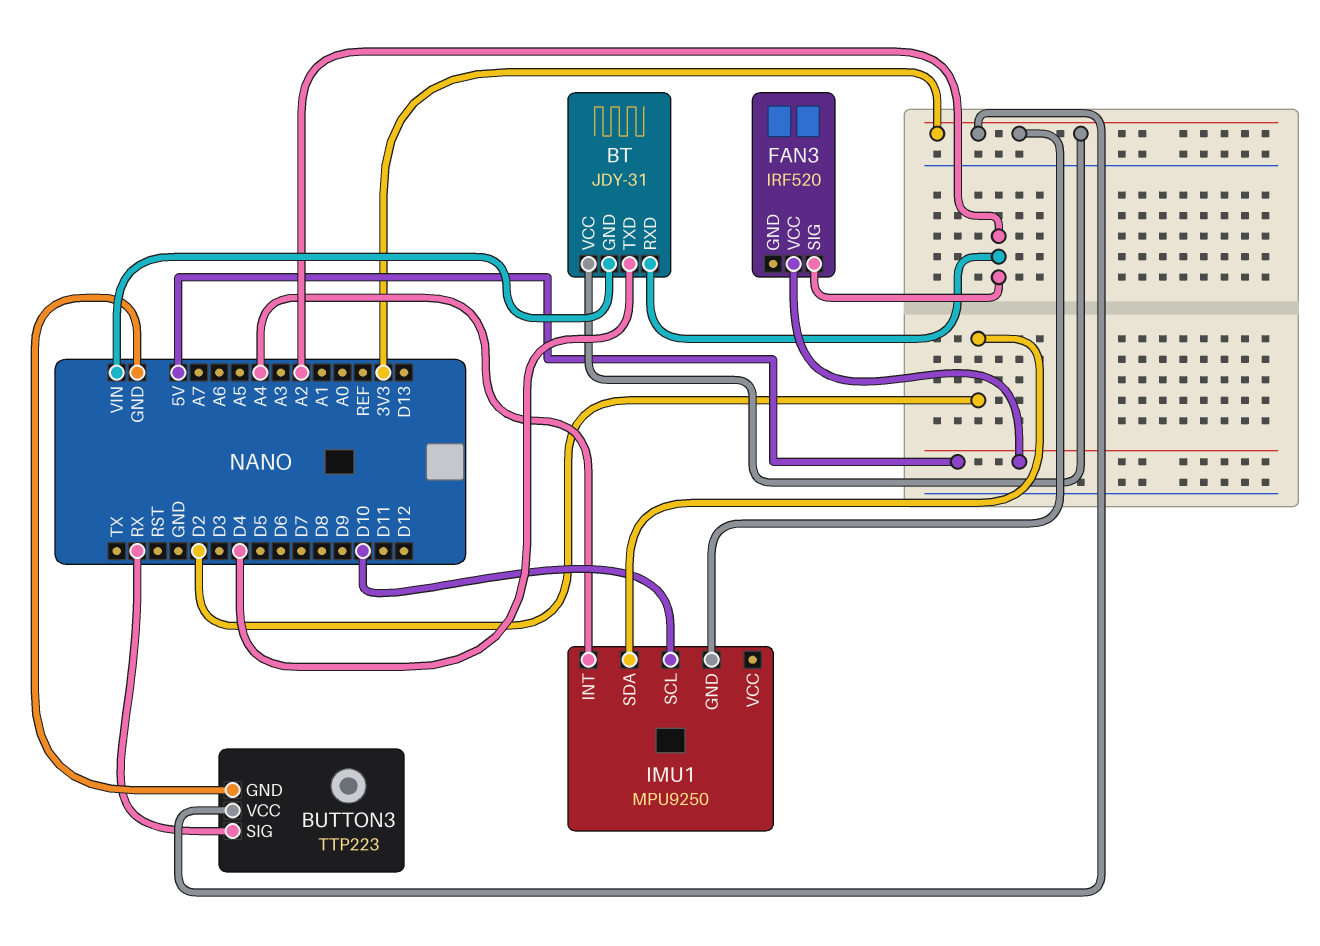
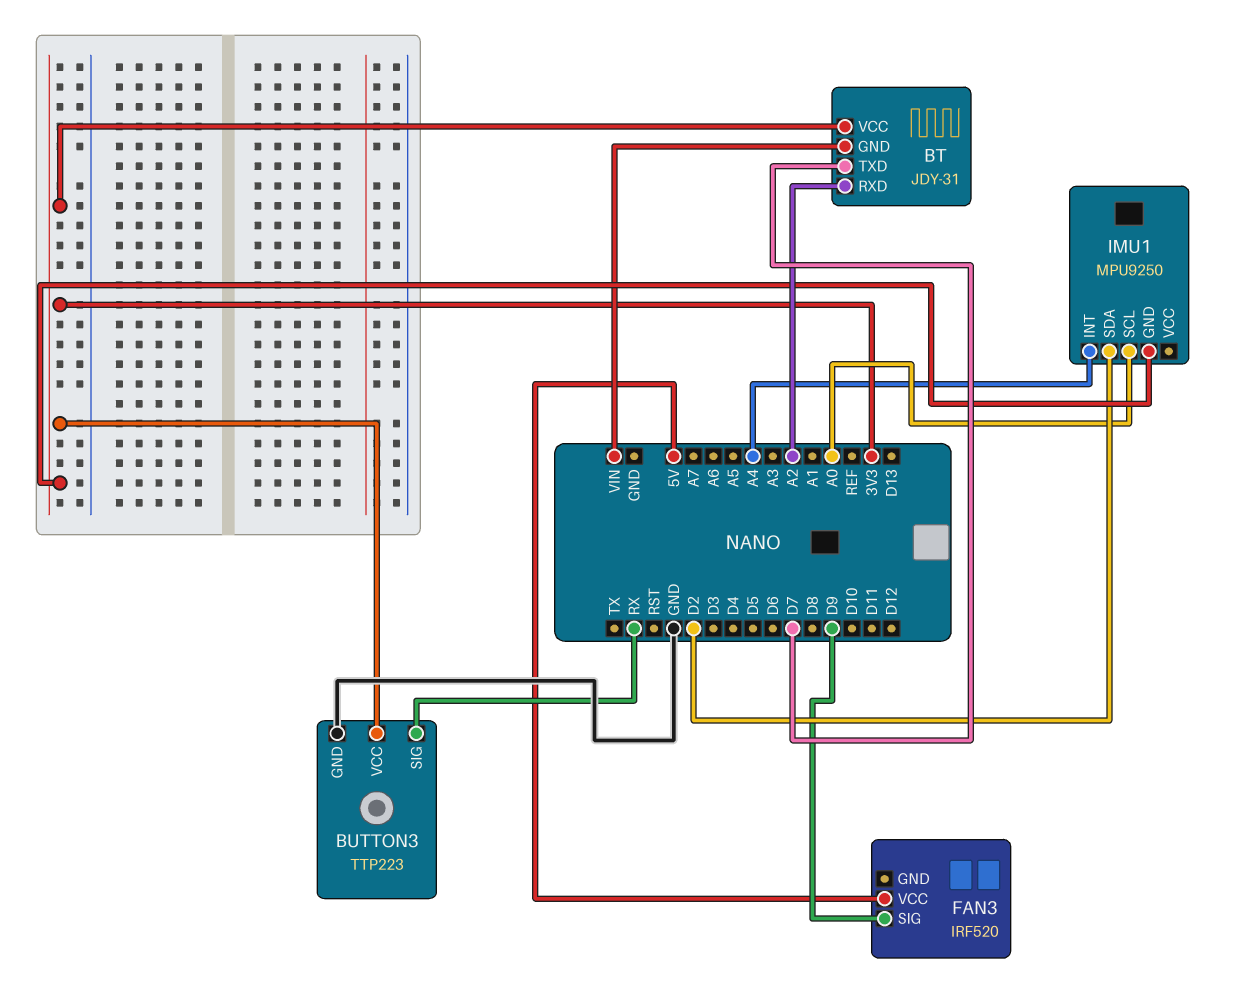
BT pin TXD: D4 -> D7
FAN3 pin SIG: A2 -> D9
IMU1 pin SCL: D10 -> A0

